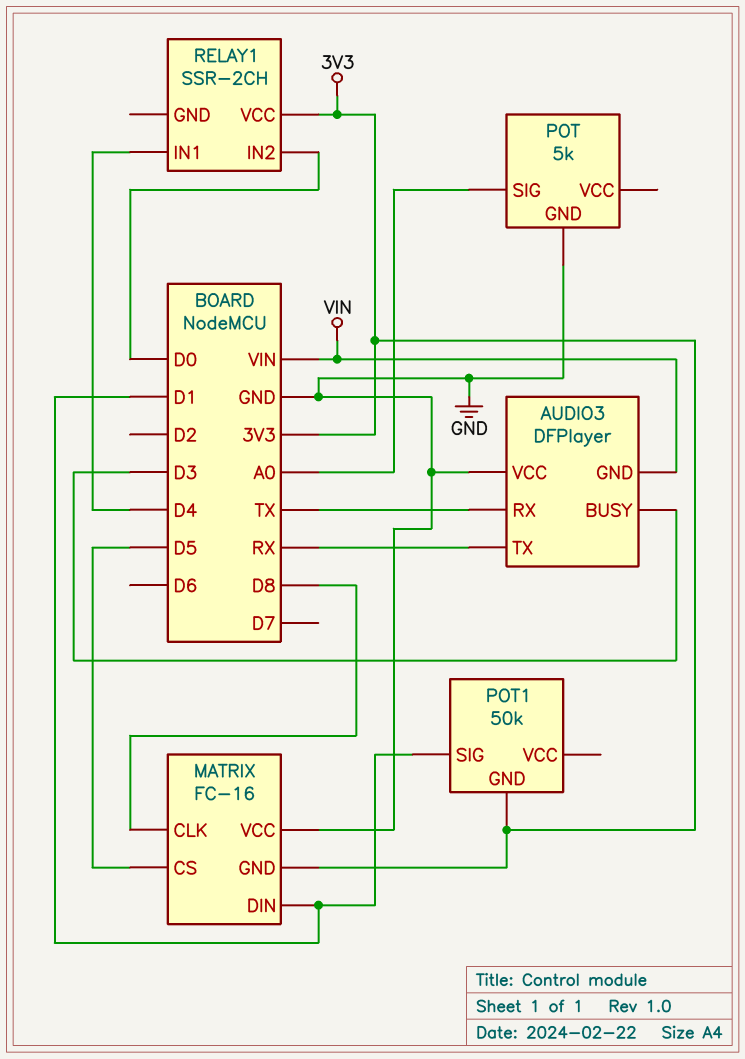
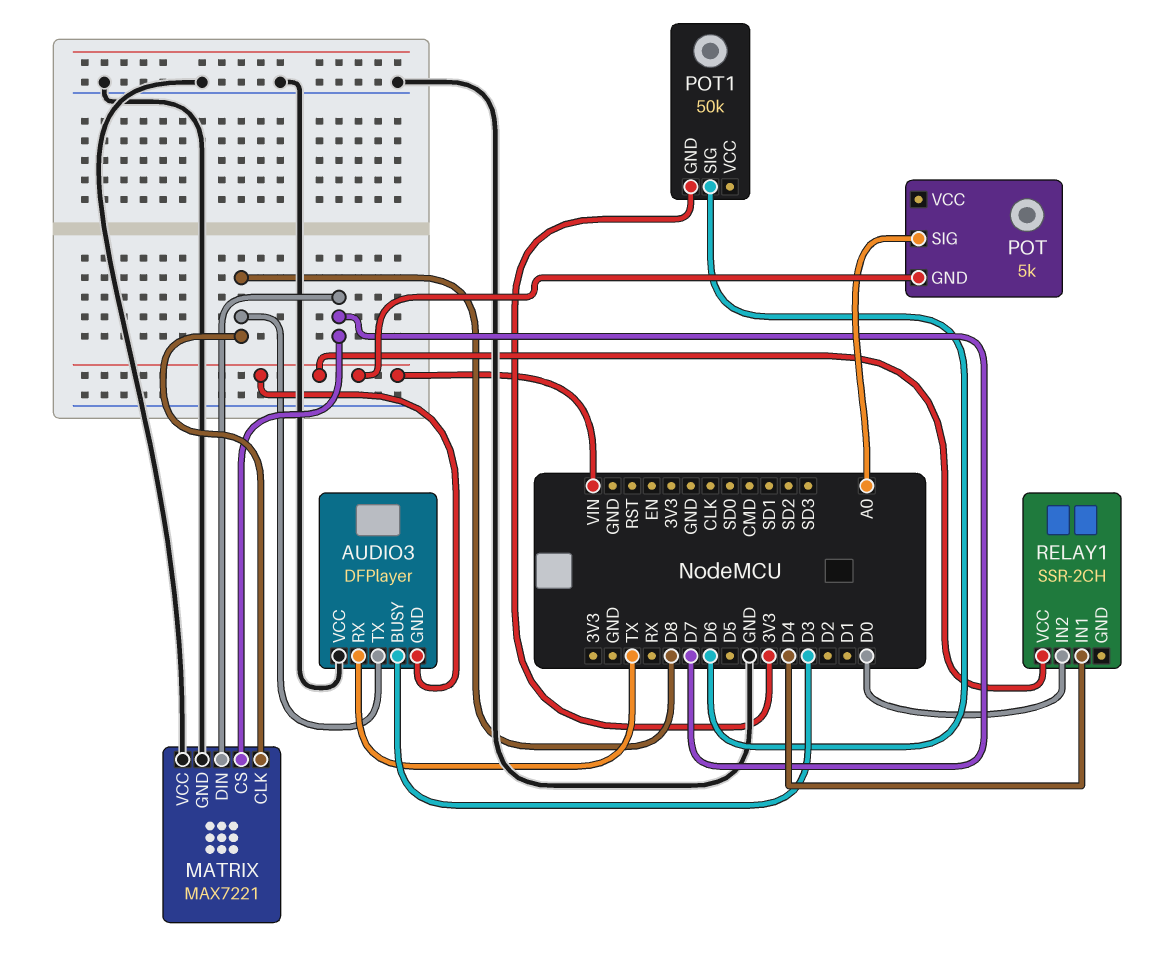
AUDIO3 pin TX: RX -> D8
MATRIX: FC-16 -> MAX7221
MATRIX pin CS: D5 -> D7
MATRIX pin DIN: D1 -> D7
MATRIX pin GND: 3V3 -> GND
POT pin GND: GND -> VIN
POT1 pin SIG: D1 -> D6
RELAY1 pin VCC: 3V3 -> VIN

